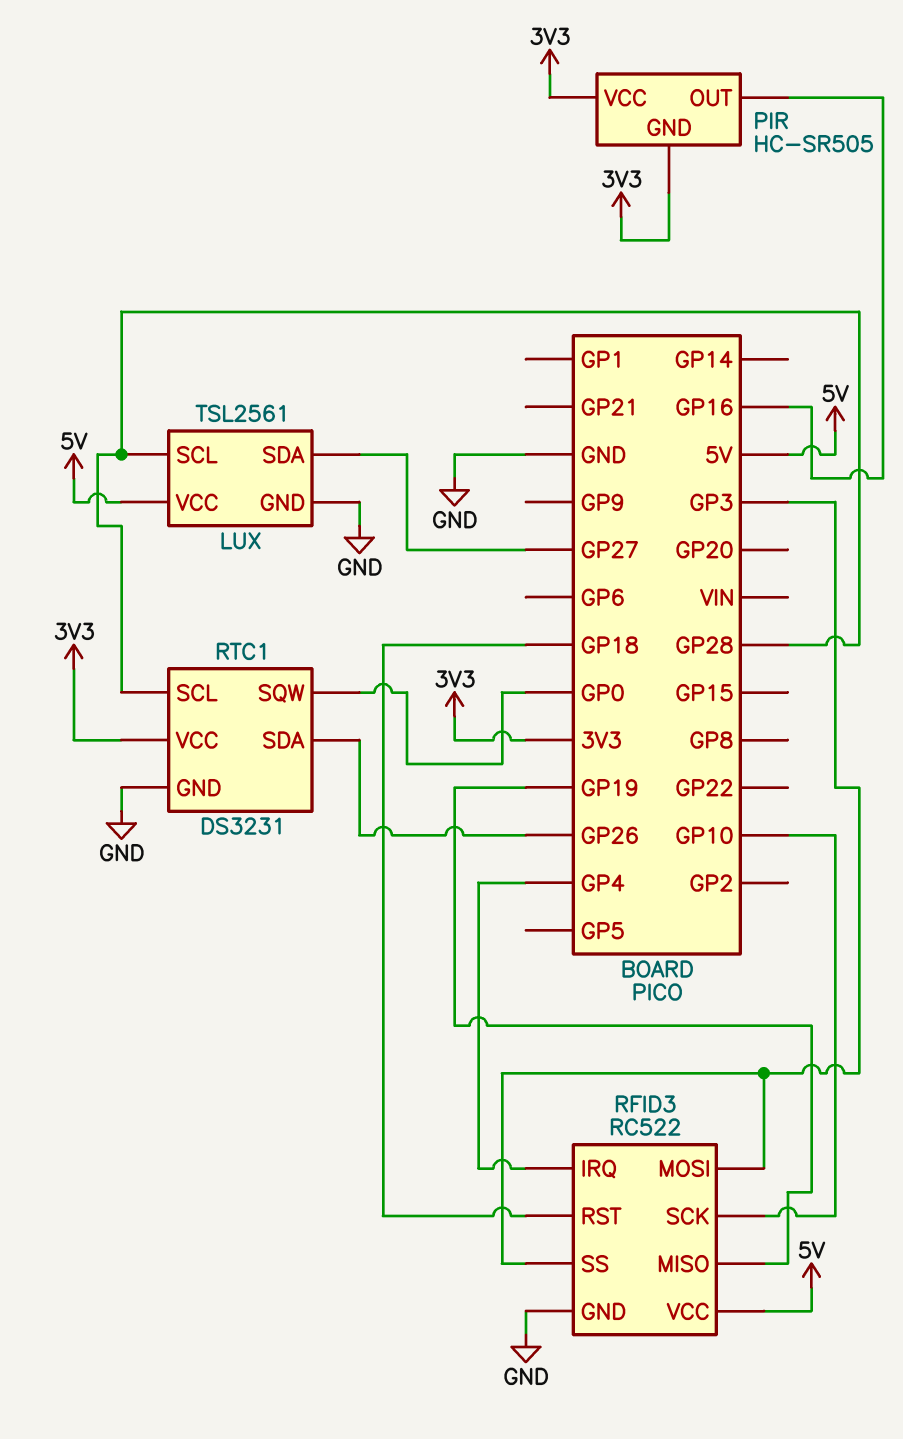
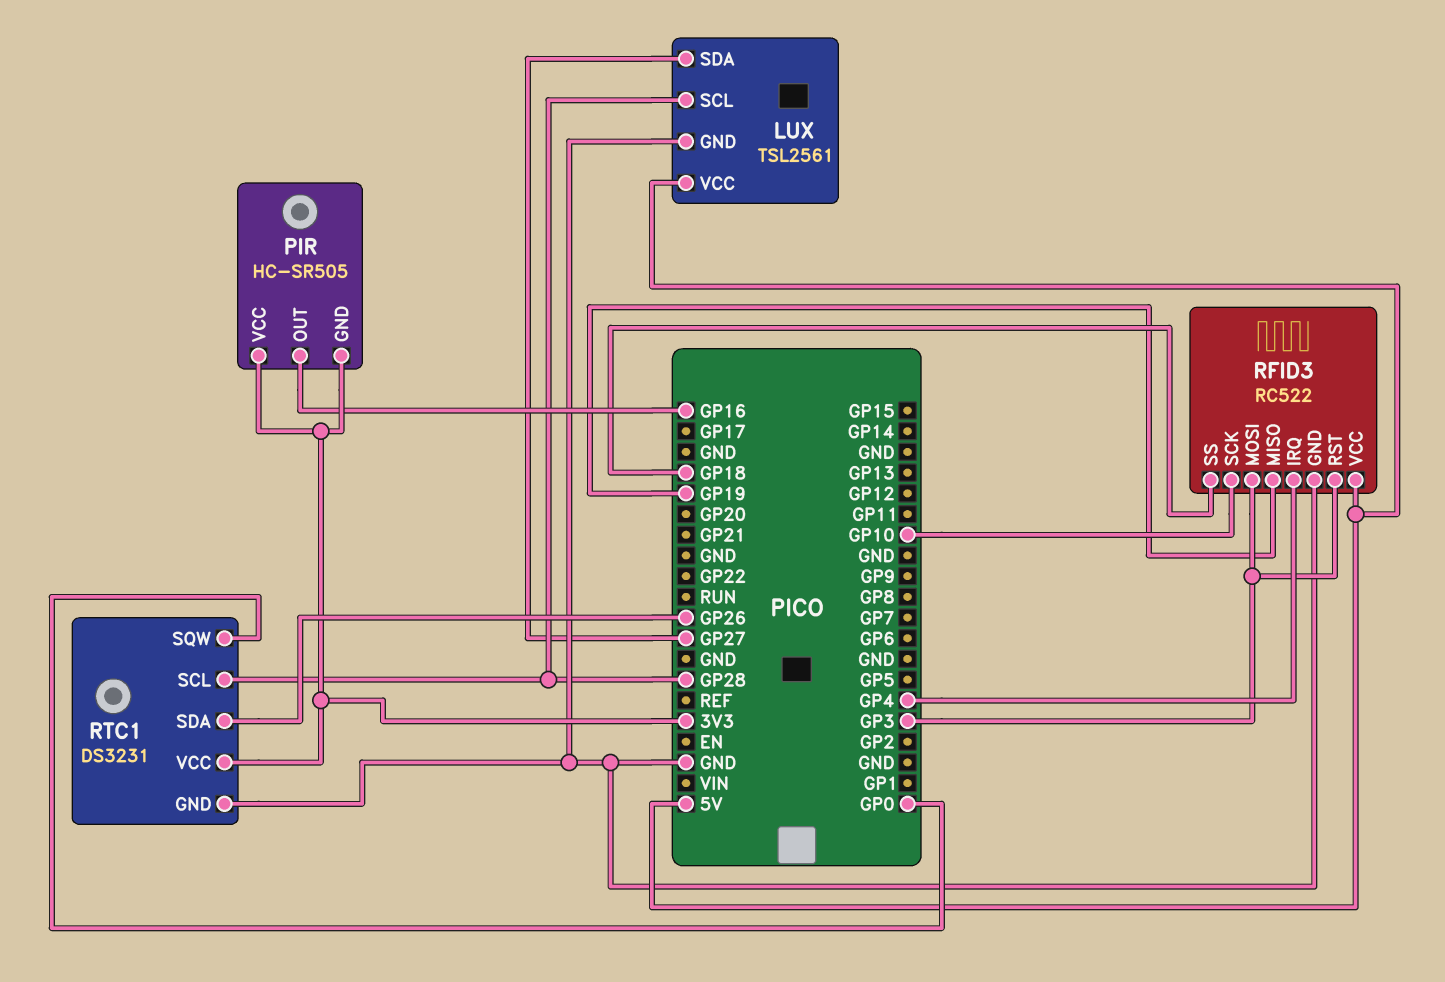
RFID3 pin RST: GP18 -> GP3
RFID3 pin SS: GP3 -> GP18

